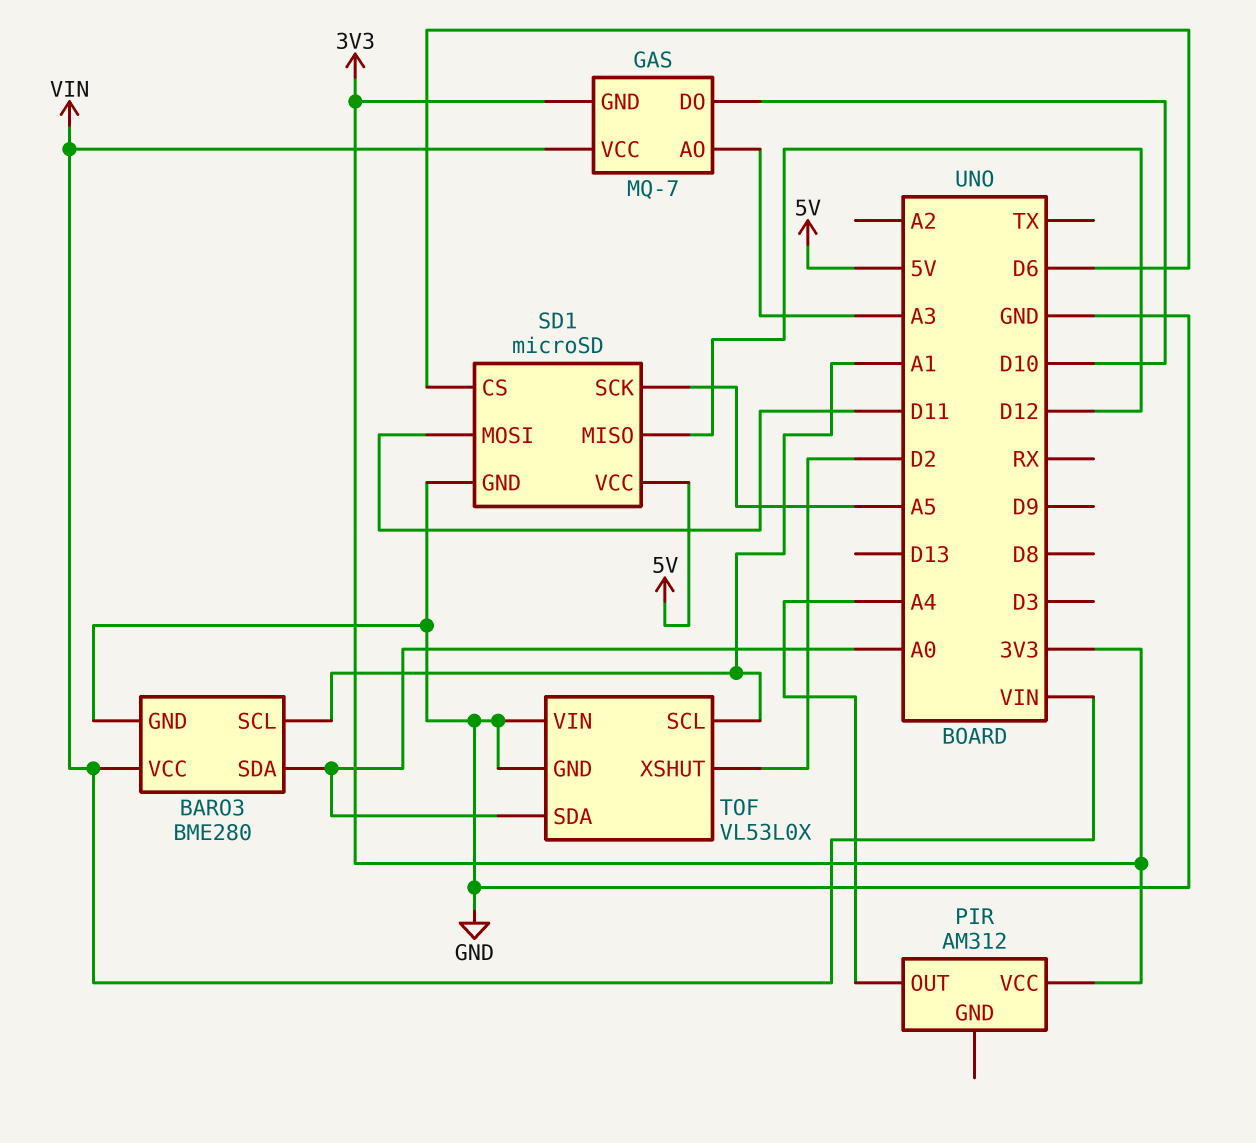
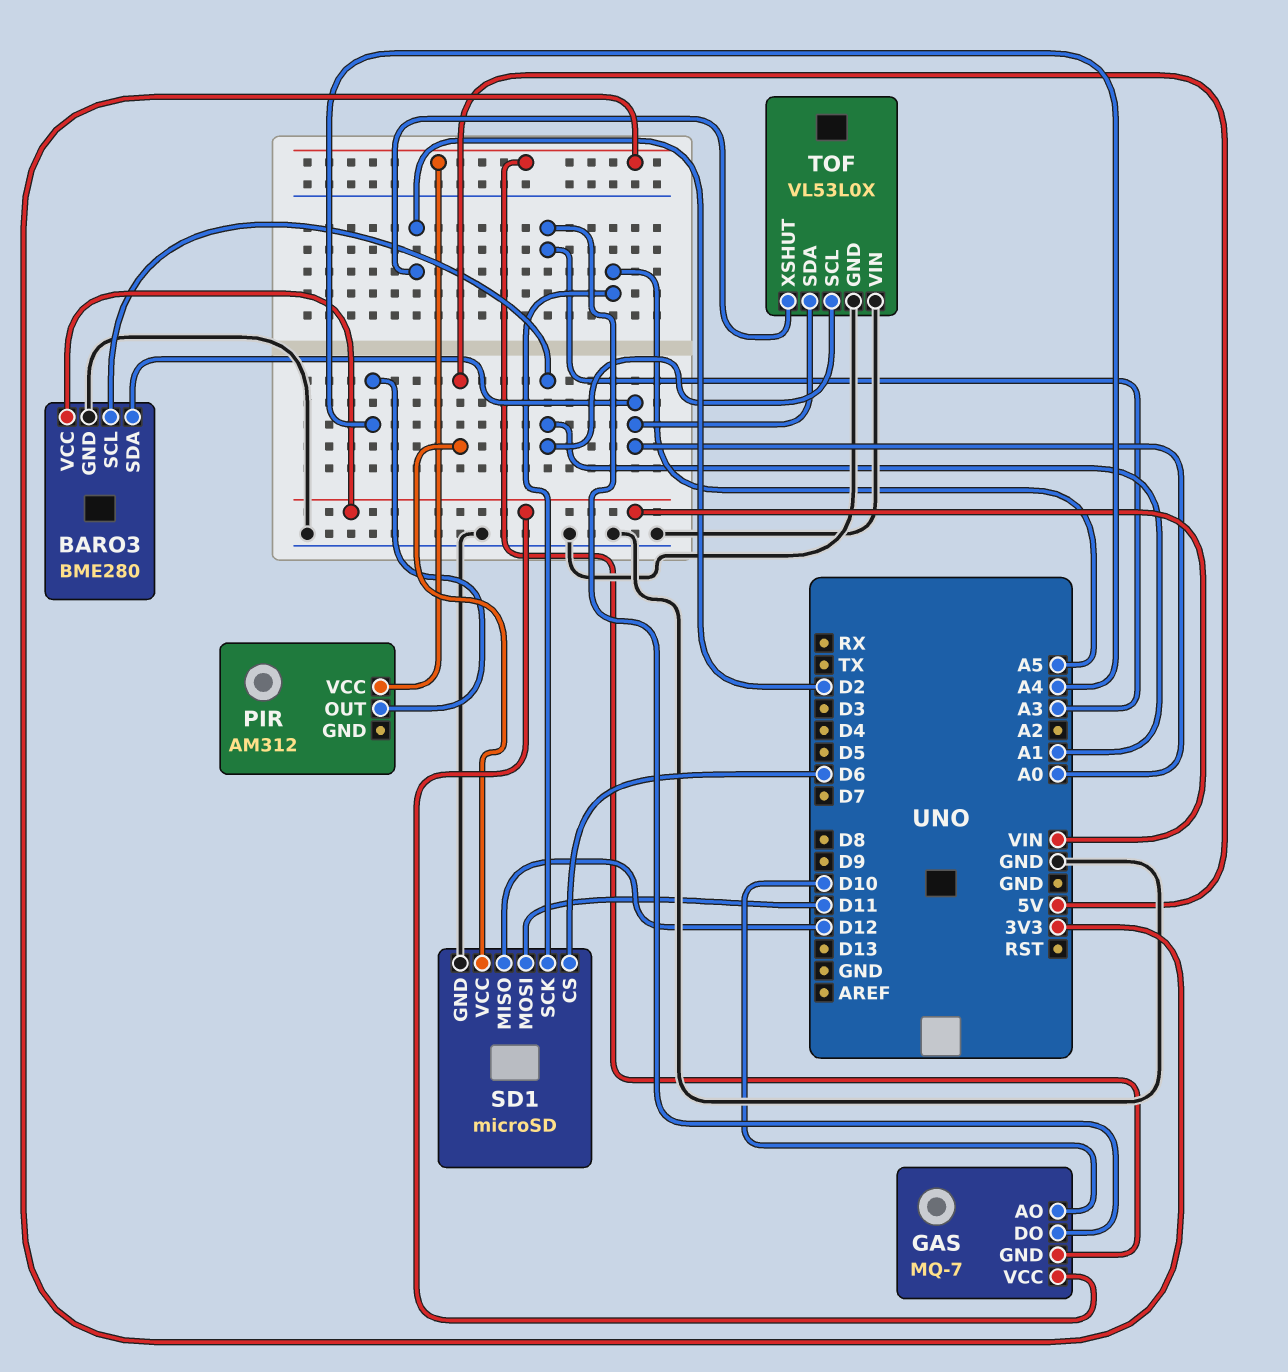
GAS pin AO: A3 -> D10
GAS pin DO: D10 -> A3

